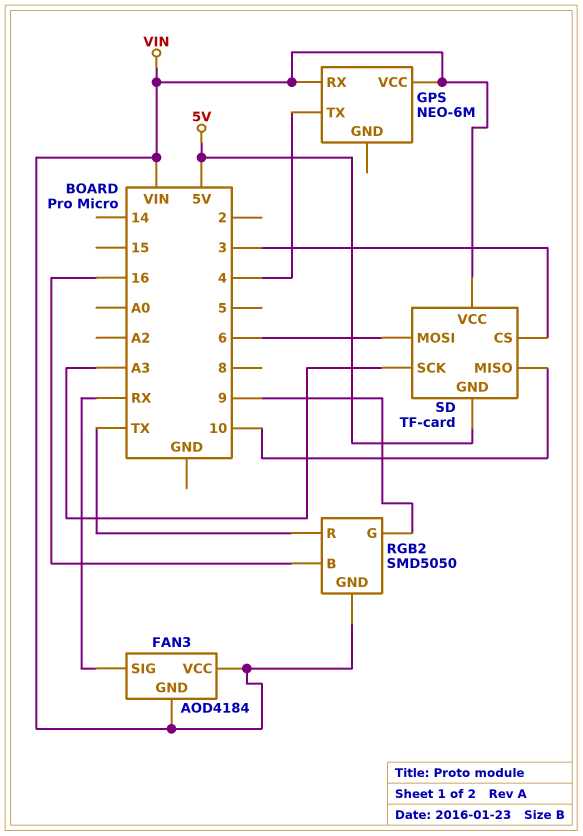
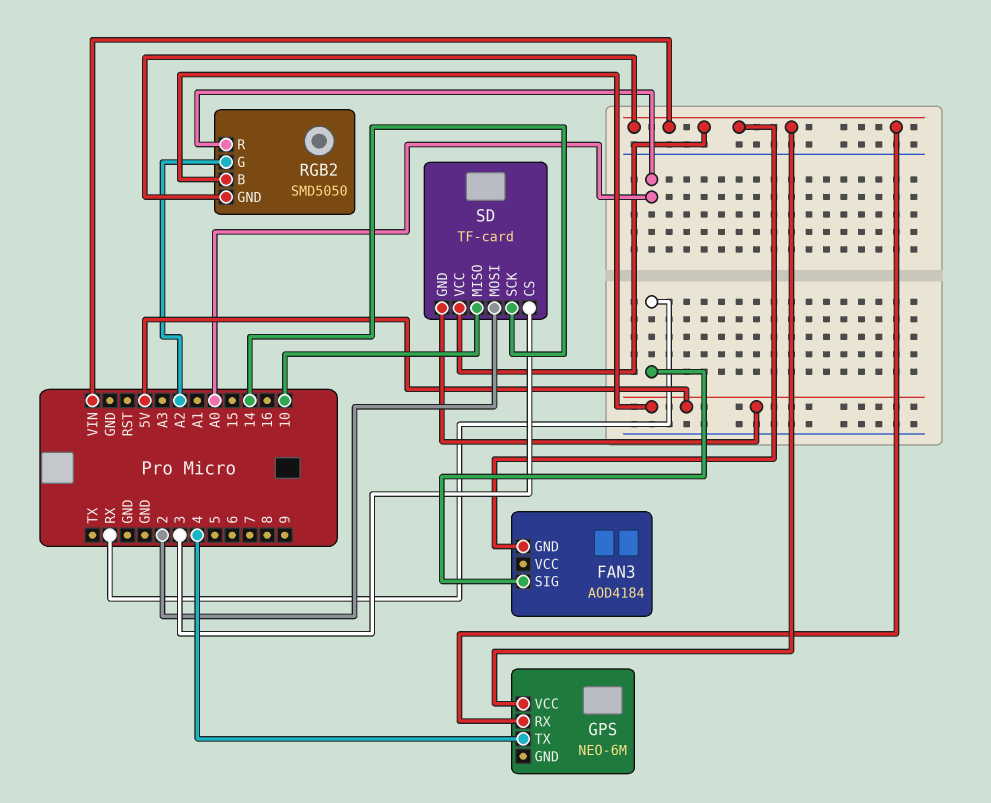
FAN3 pin VCC: VIN -> none
RGB2 pin B: 16 -> 5V
RGB2 pin G: 9 -> A2
RGB2 pin R: TX -> A0
SD pin MOSI: 6 -> 2
SD pin SCK: A3 -> 14

